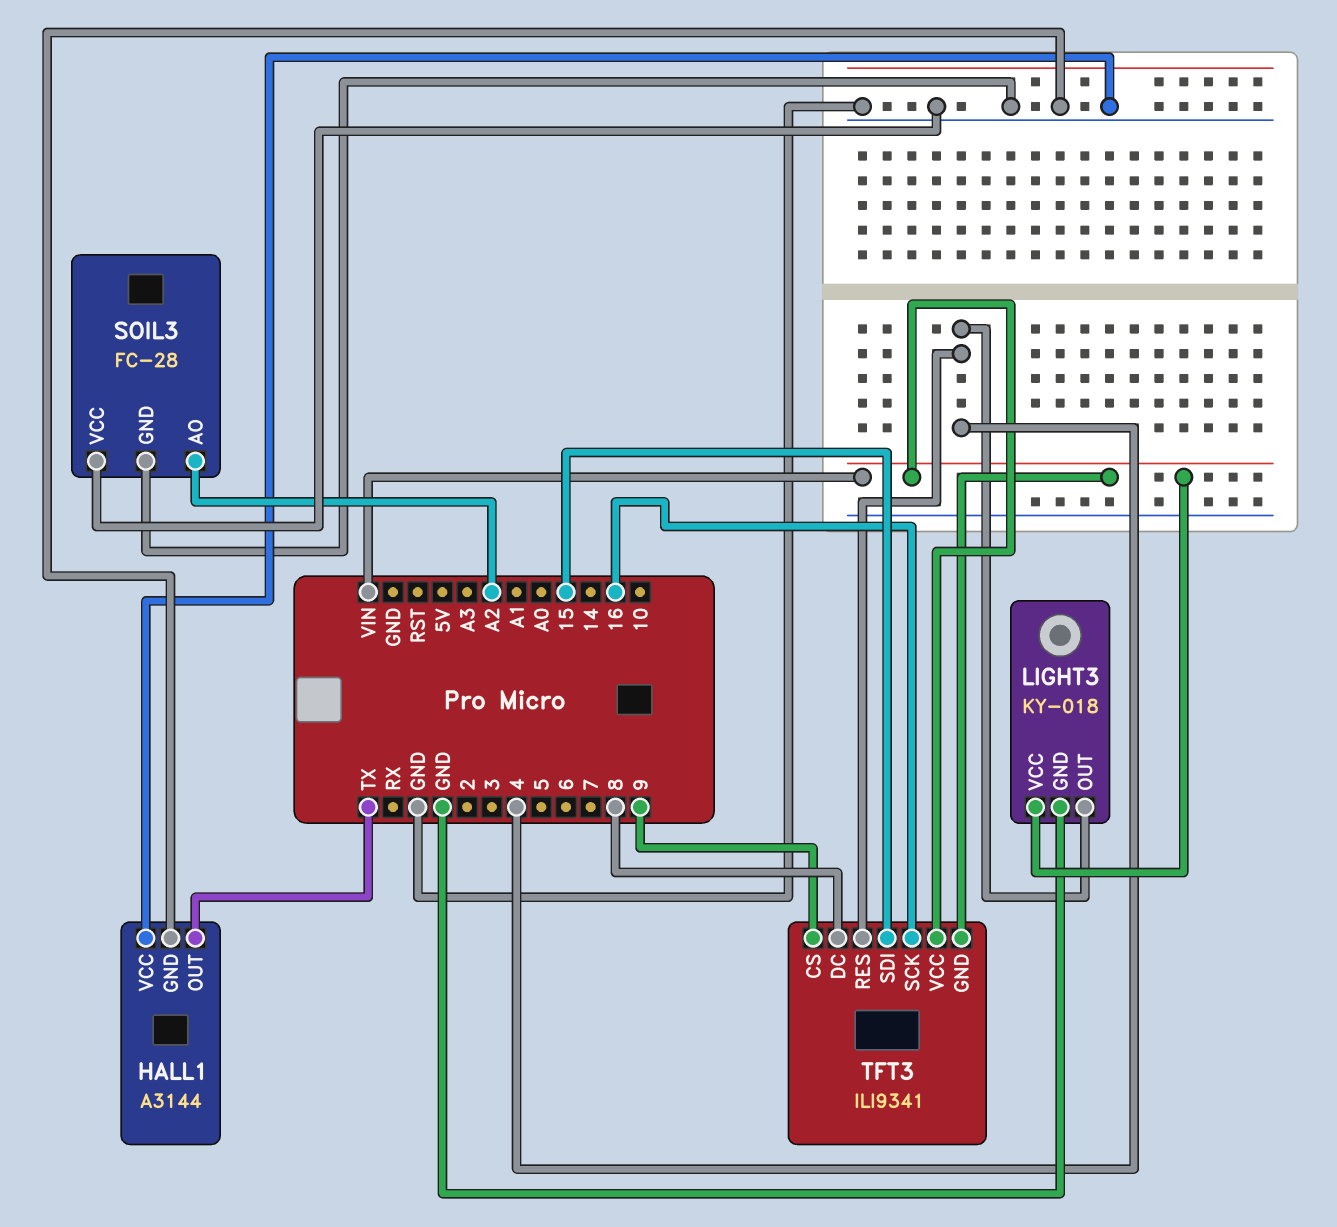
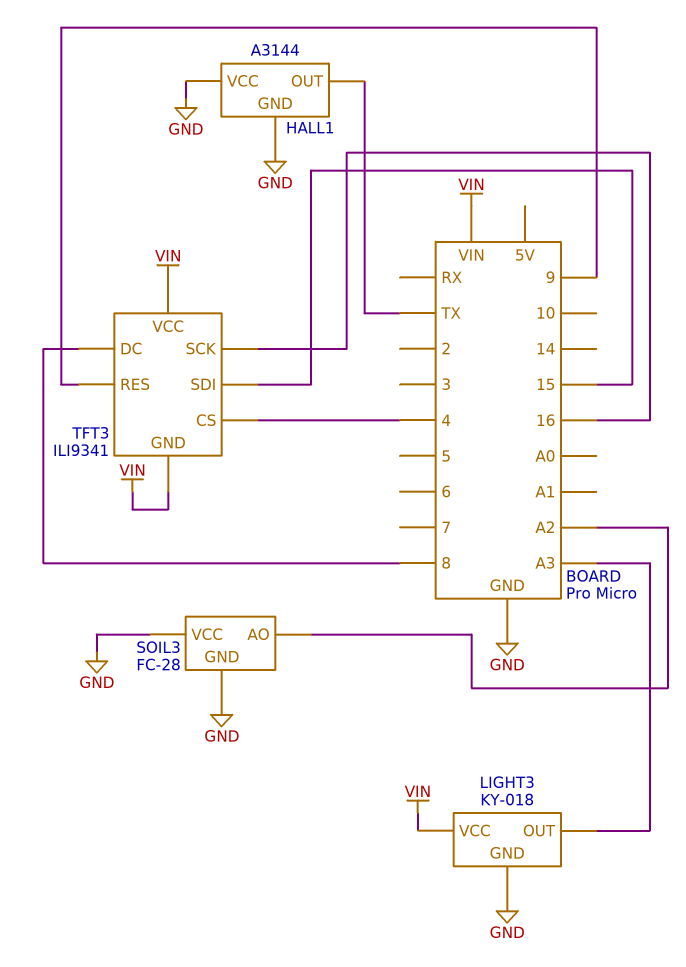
LIGHT3 pin OUT: 4 -> A3
TFT3 pin CS: 9 -> 4
TFT3 pin RES: 4 -> 9

